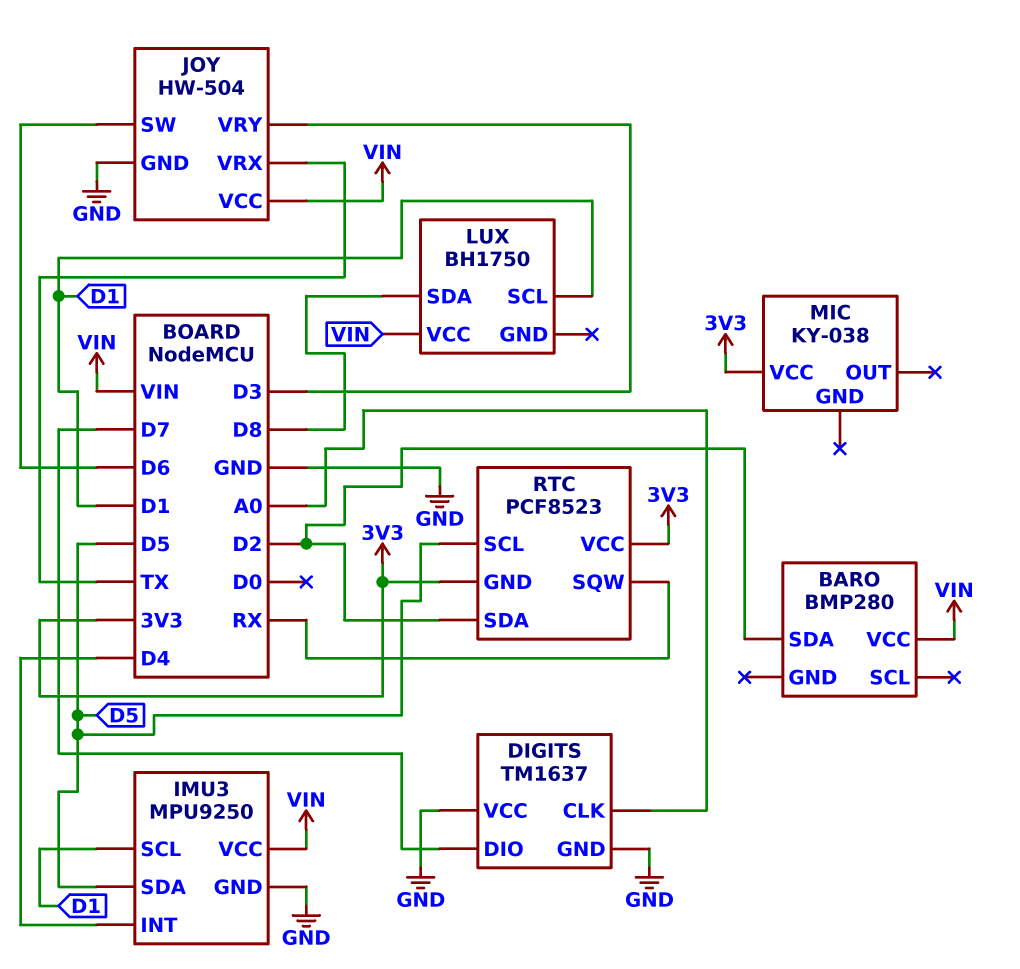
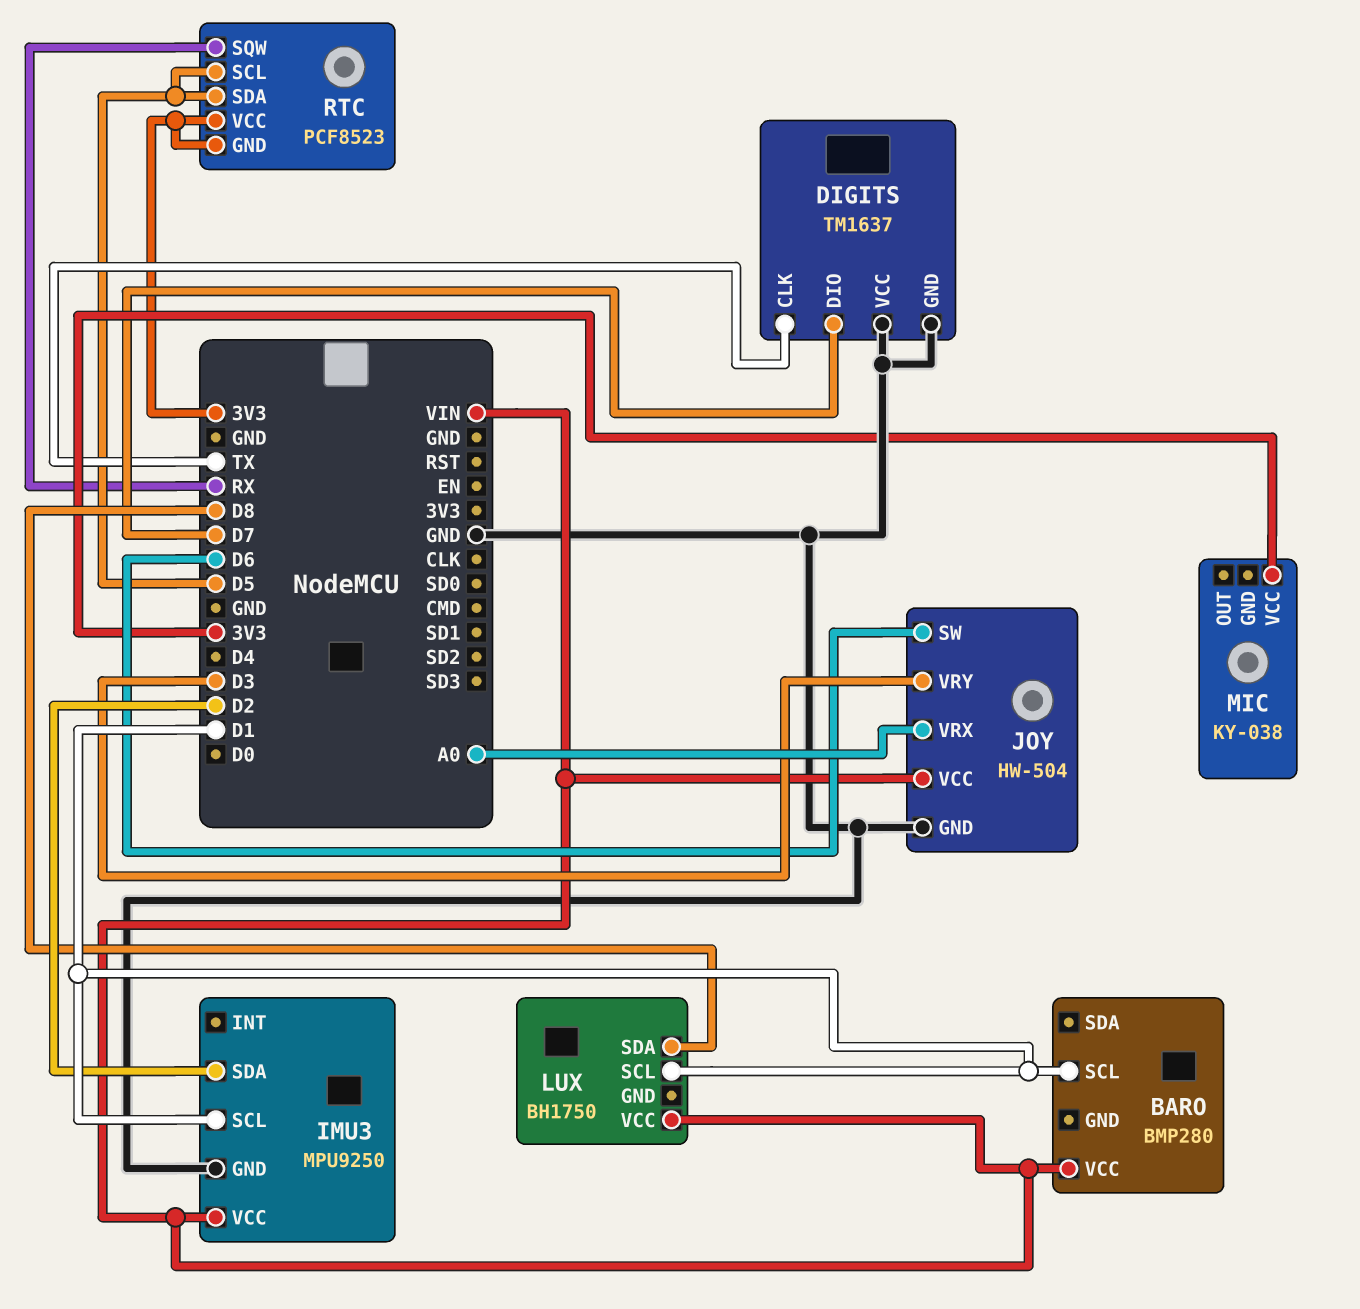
BARO pin SCL: none -> D1
BARO pin SDA: D2 -> none
DIGITS pin CLK: A0 -> TX
IMU3 pin INT: D4 -> none
IMU3 pin SDA: D5 -> D2
JOY pin VRX: TX -> A0
RTC pin SDA: D2 -> D5

